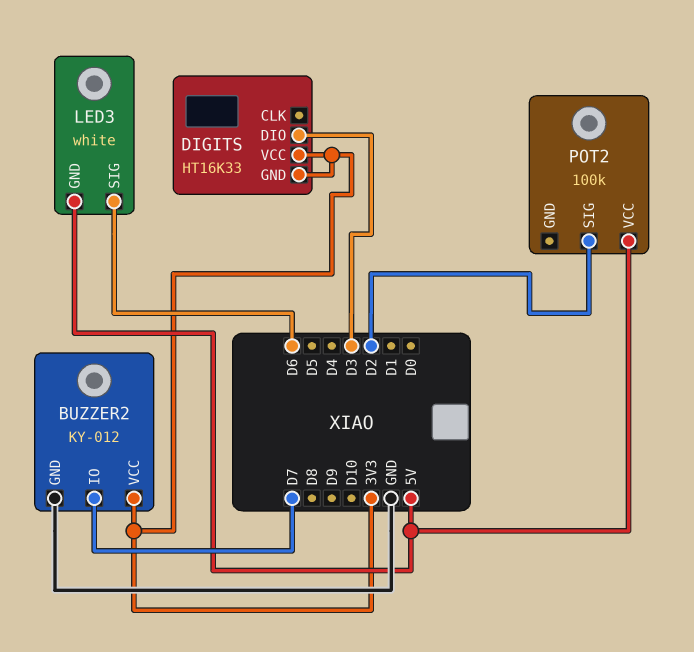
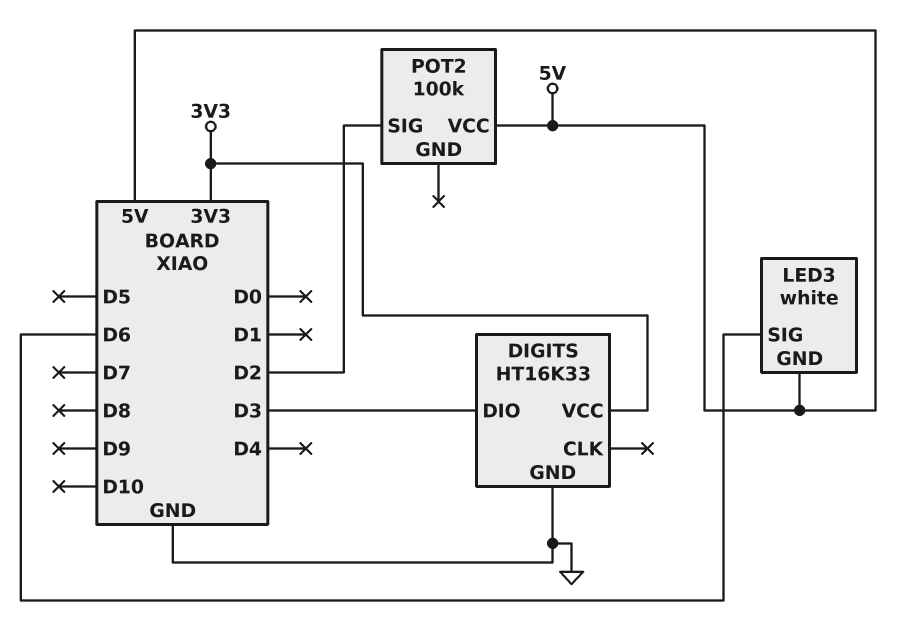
BUZZER2: KY-012 -> none
BUZZER2 pin GND: GND -> none
BUZZER2 pin IO: D7 -> none
BUZZER2 pin VCC: 3V3 -> none
DIGITS pin GND: 3V3 -> GND

